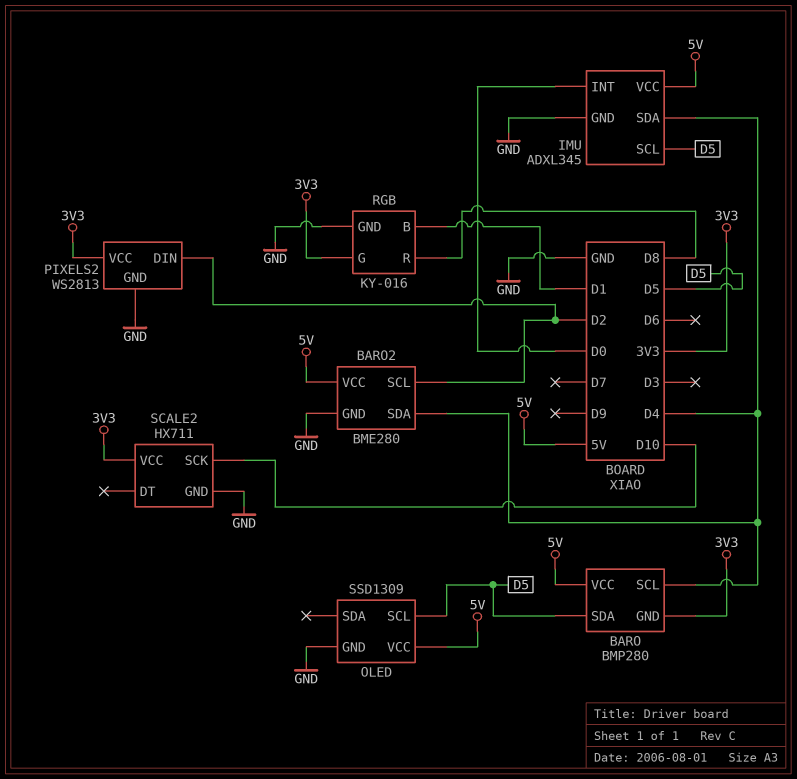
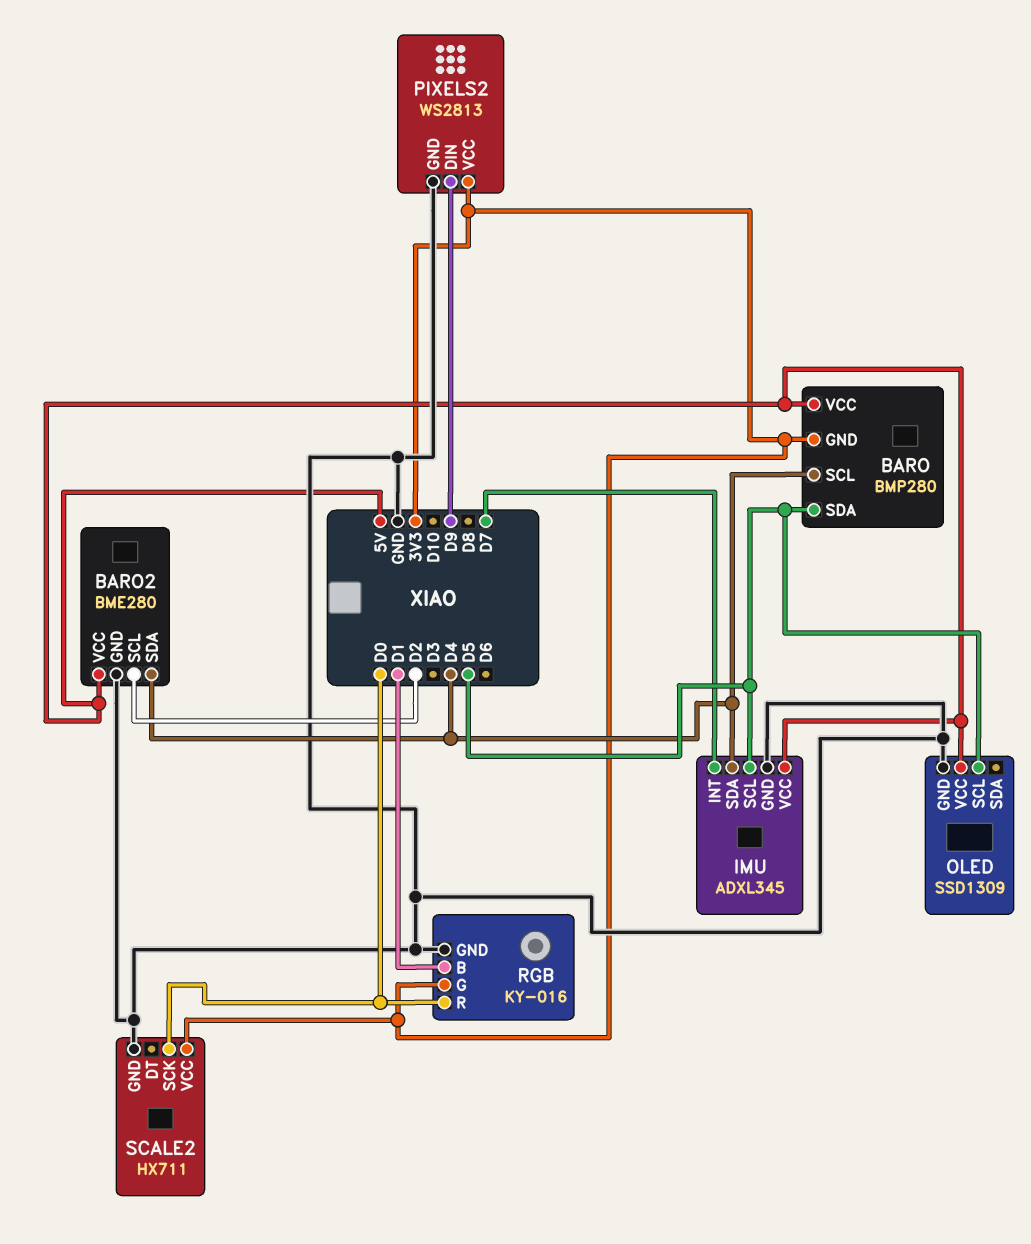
IMU pin INT: D0 -> D7
PIXELS2 pin DIN: D2 -> D9
RGB pin R: D8 -> D0
SCALE2 pin SCK: D10 -> D0

